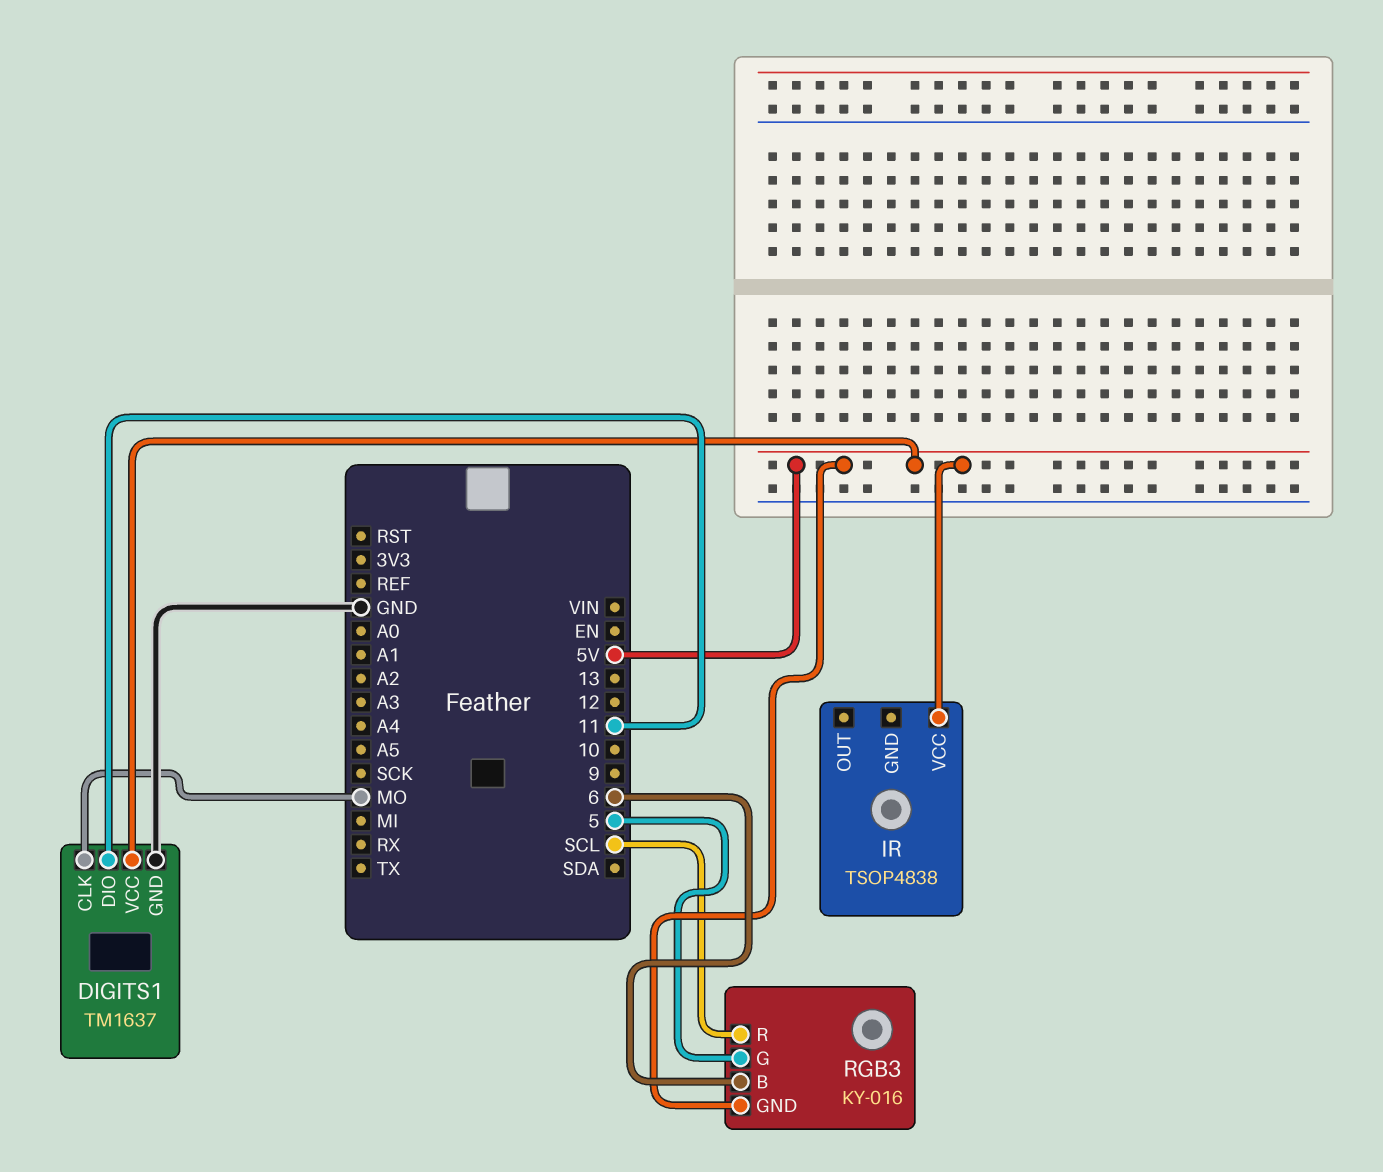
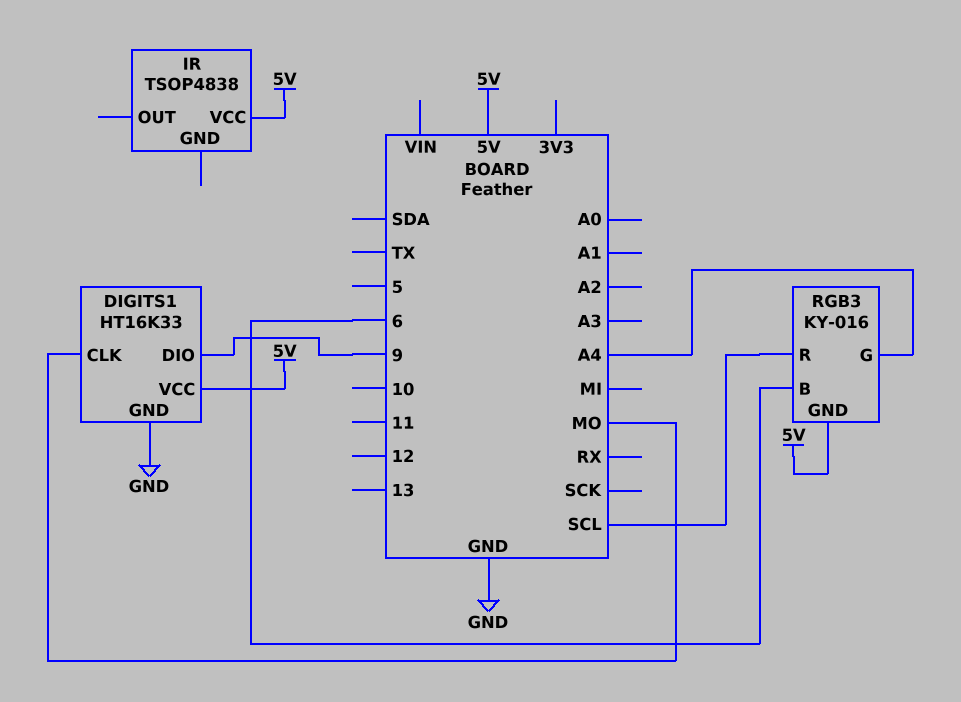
DIGITS1: TM1637 -> HT16K33
DIGITS1 pin DIO: 11 -> 9
RGB3 pin G: 5 -> A4

